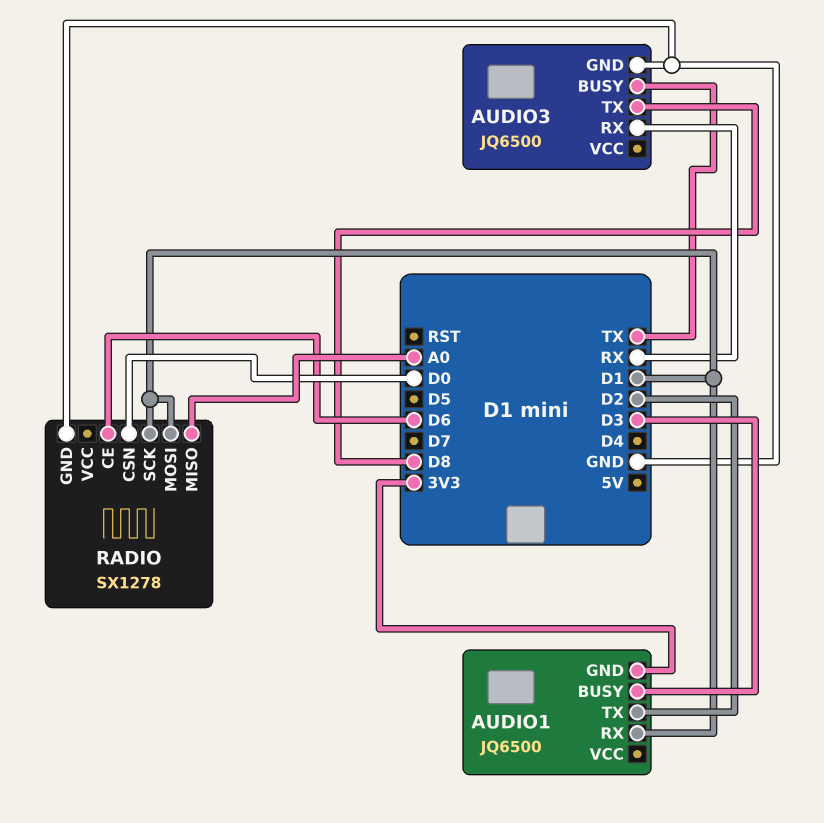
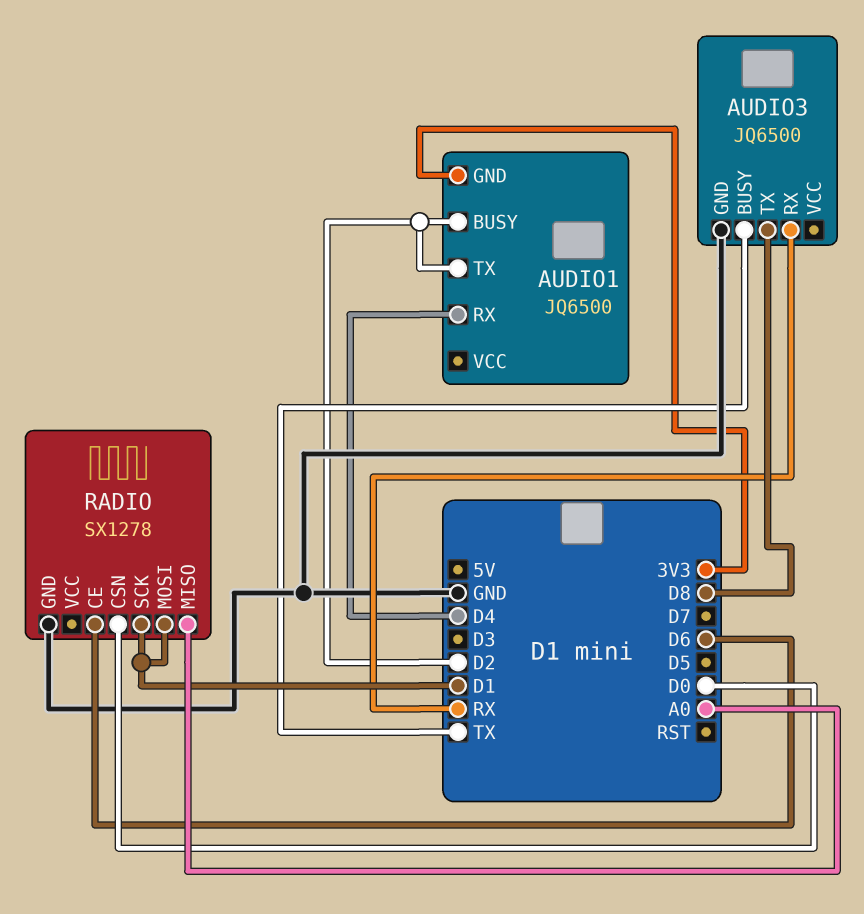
AUDIO1 pin BUSY: D3 -> D2
AUDIO1 pin RX: D1 -> D4

